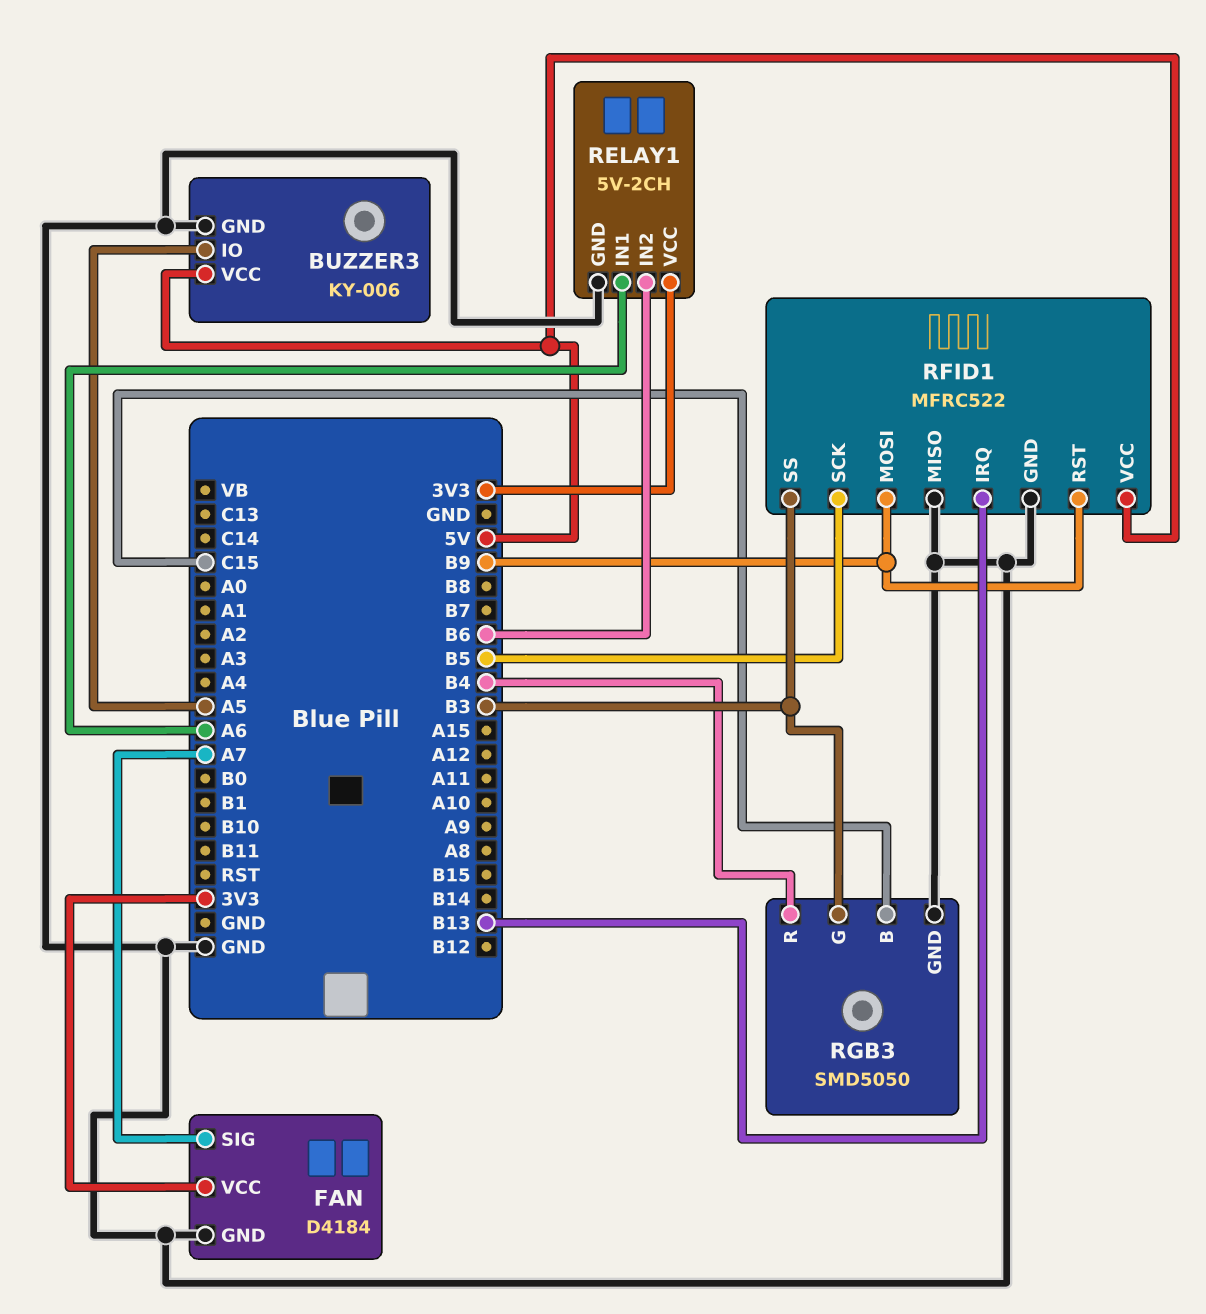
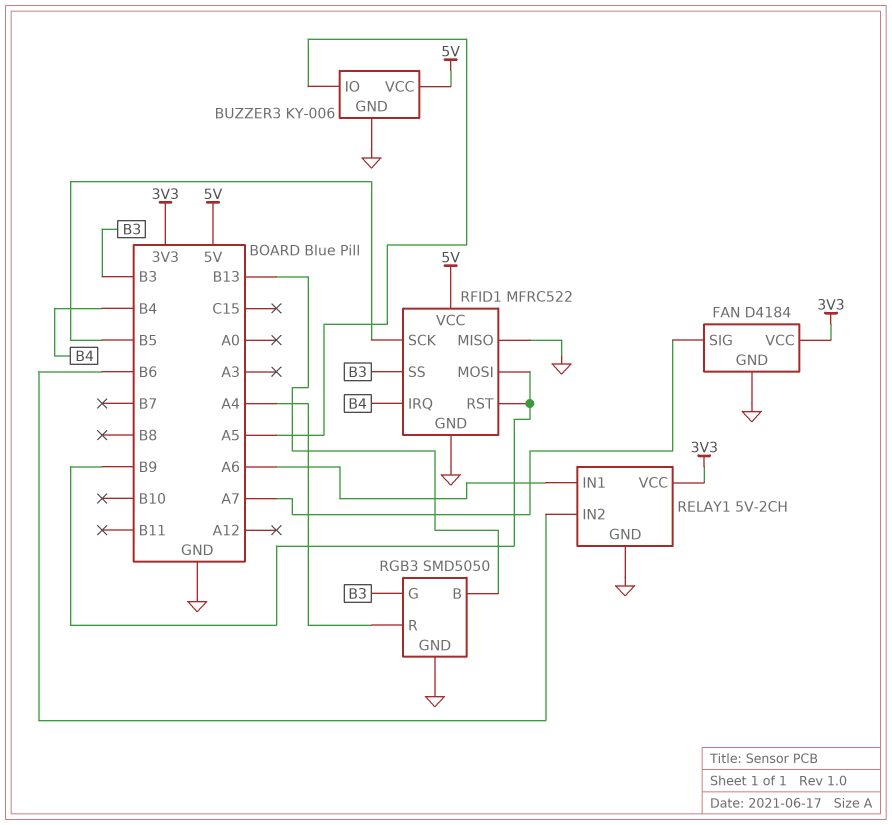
RFID1 pin IRQ: B13 -> B4
RGB3 pin B: C15 -> B13
RGB3 pin R: B4 -> A4

